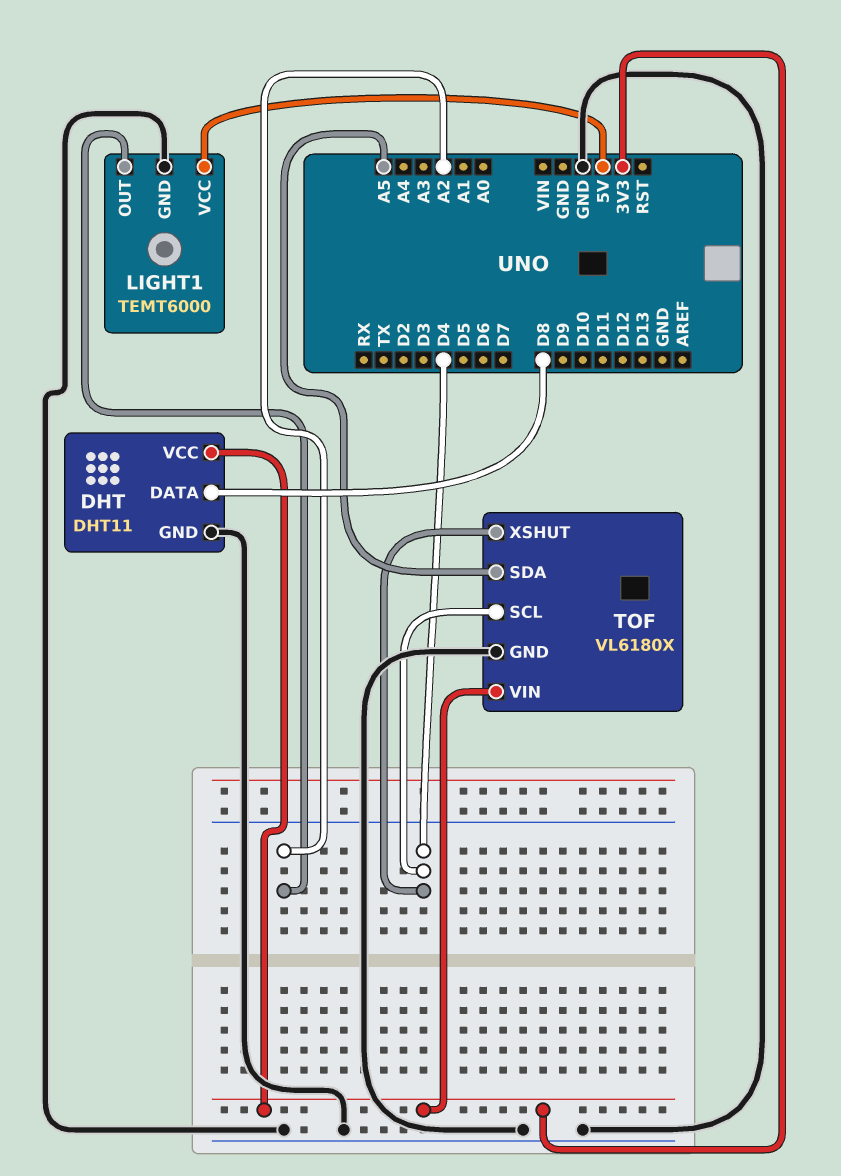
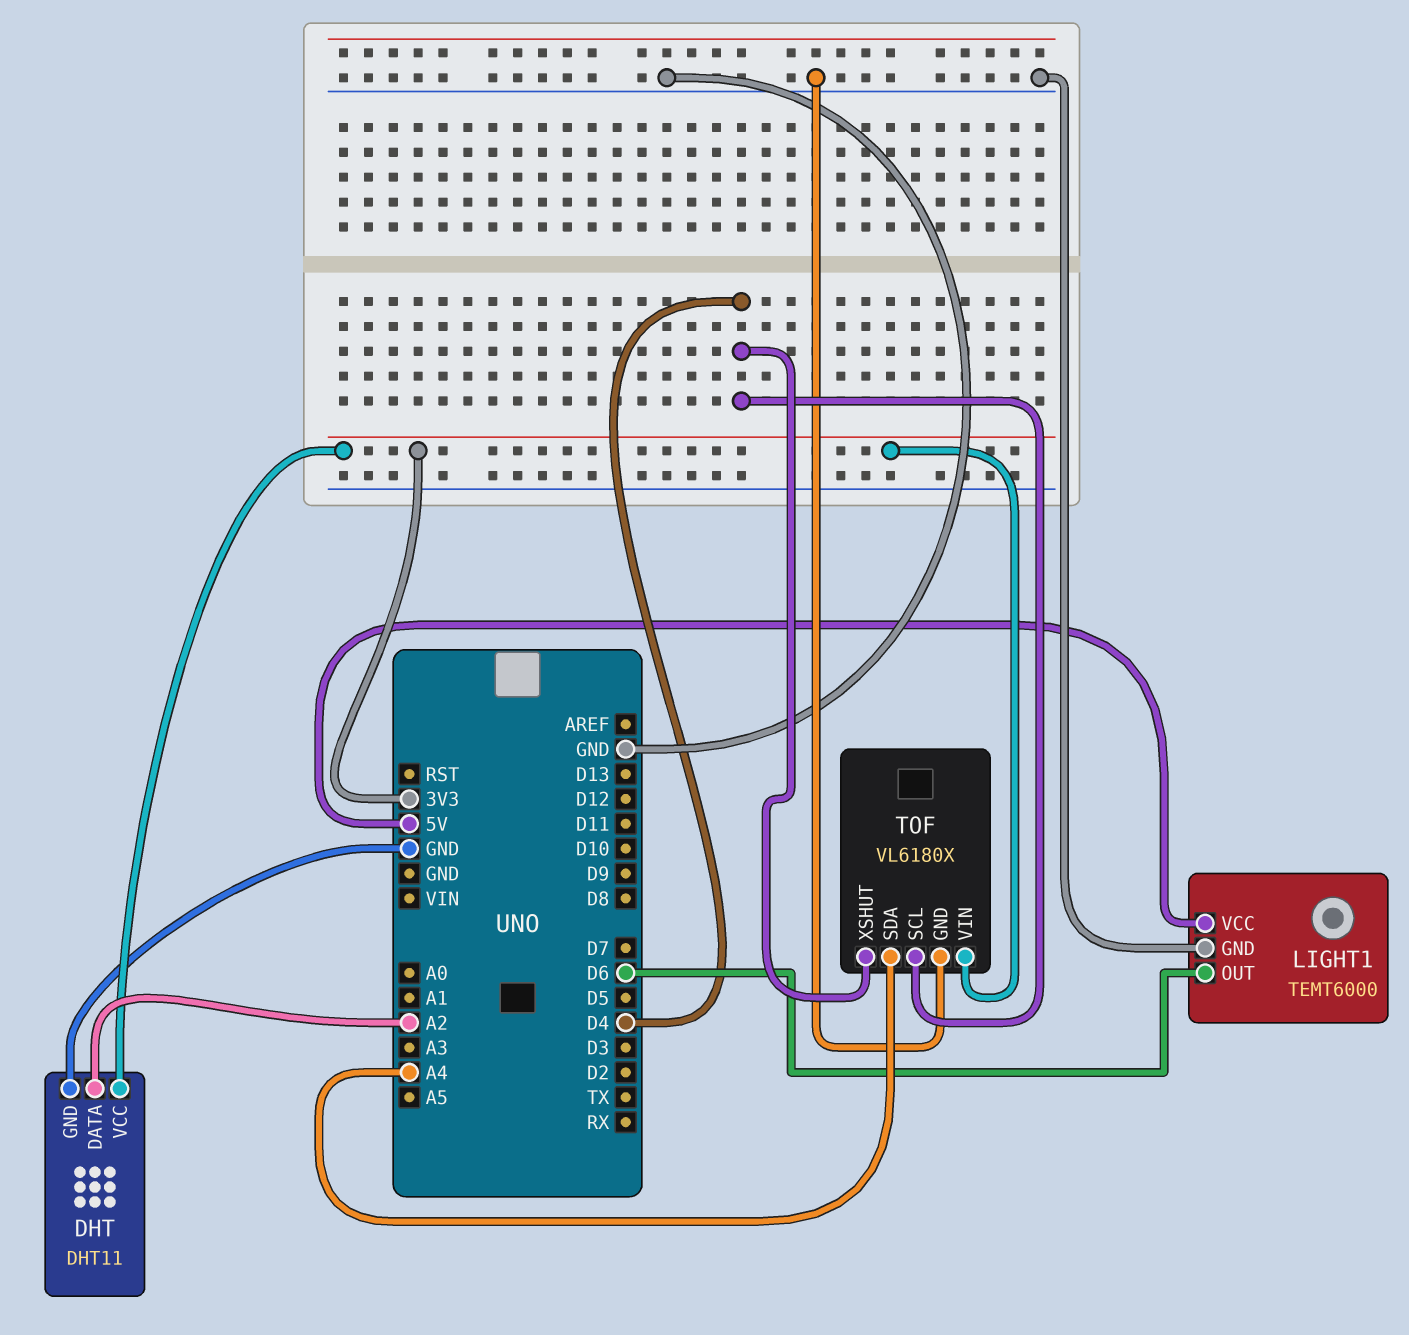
DHT pin DATA: D8 -> A2
LIGHT1 pin OUT: A2 -> D6
TOF pin SDA: A5 -> A4

